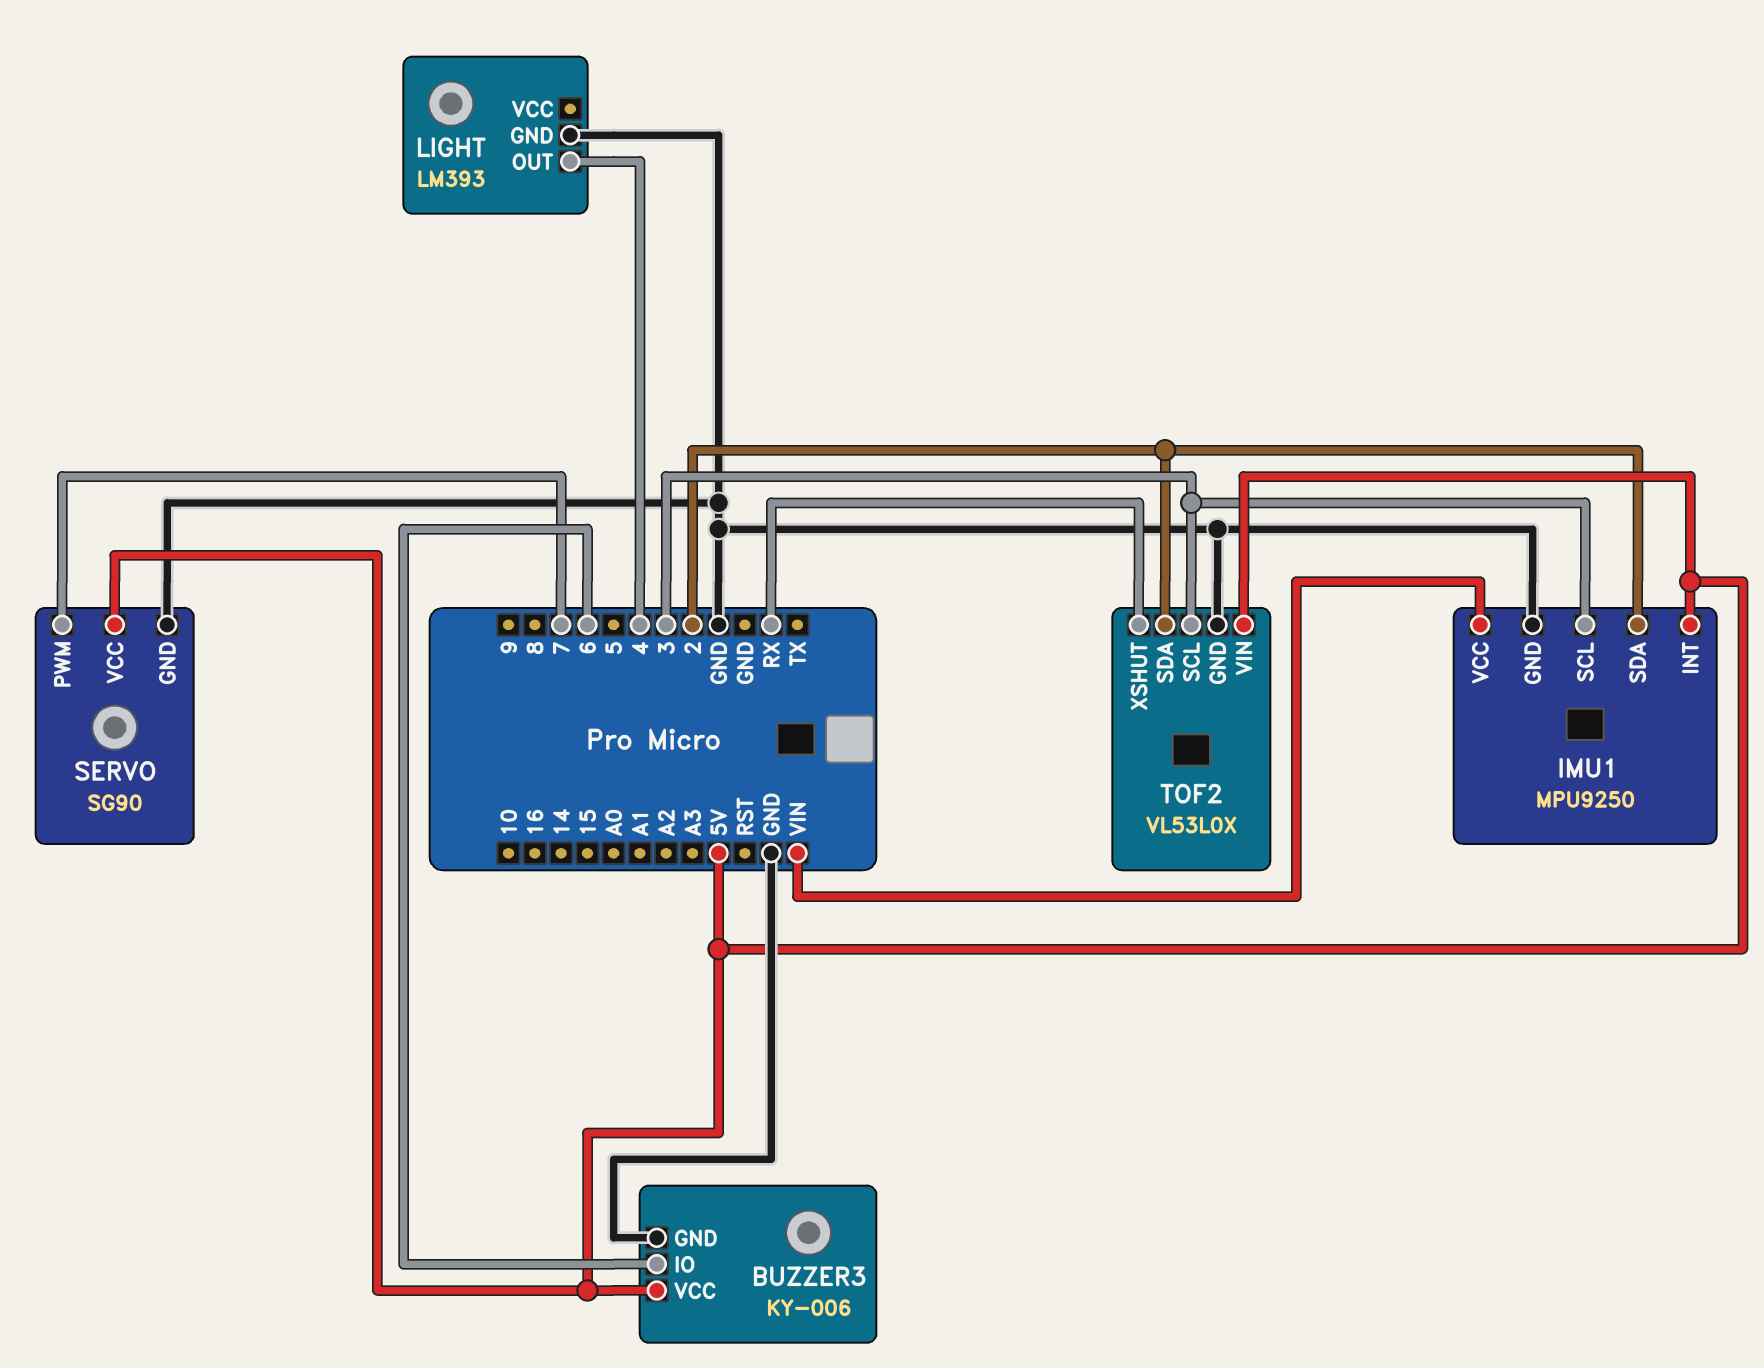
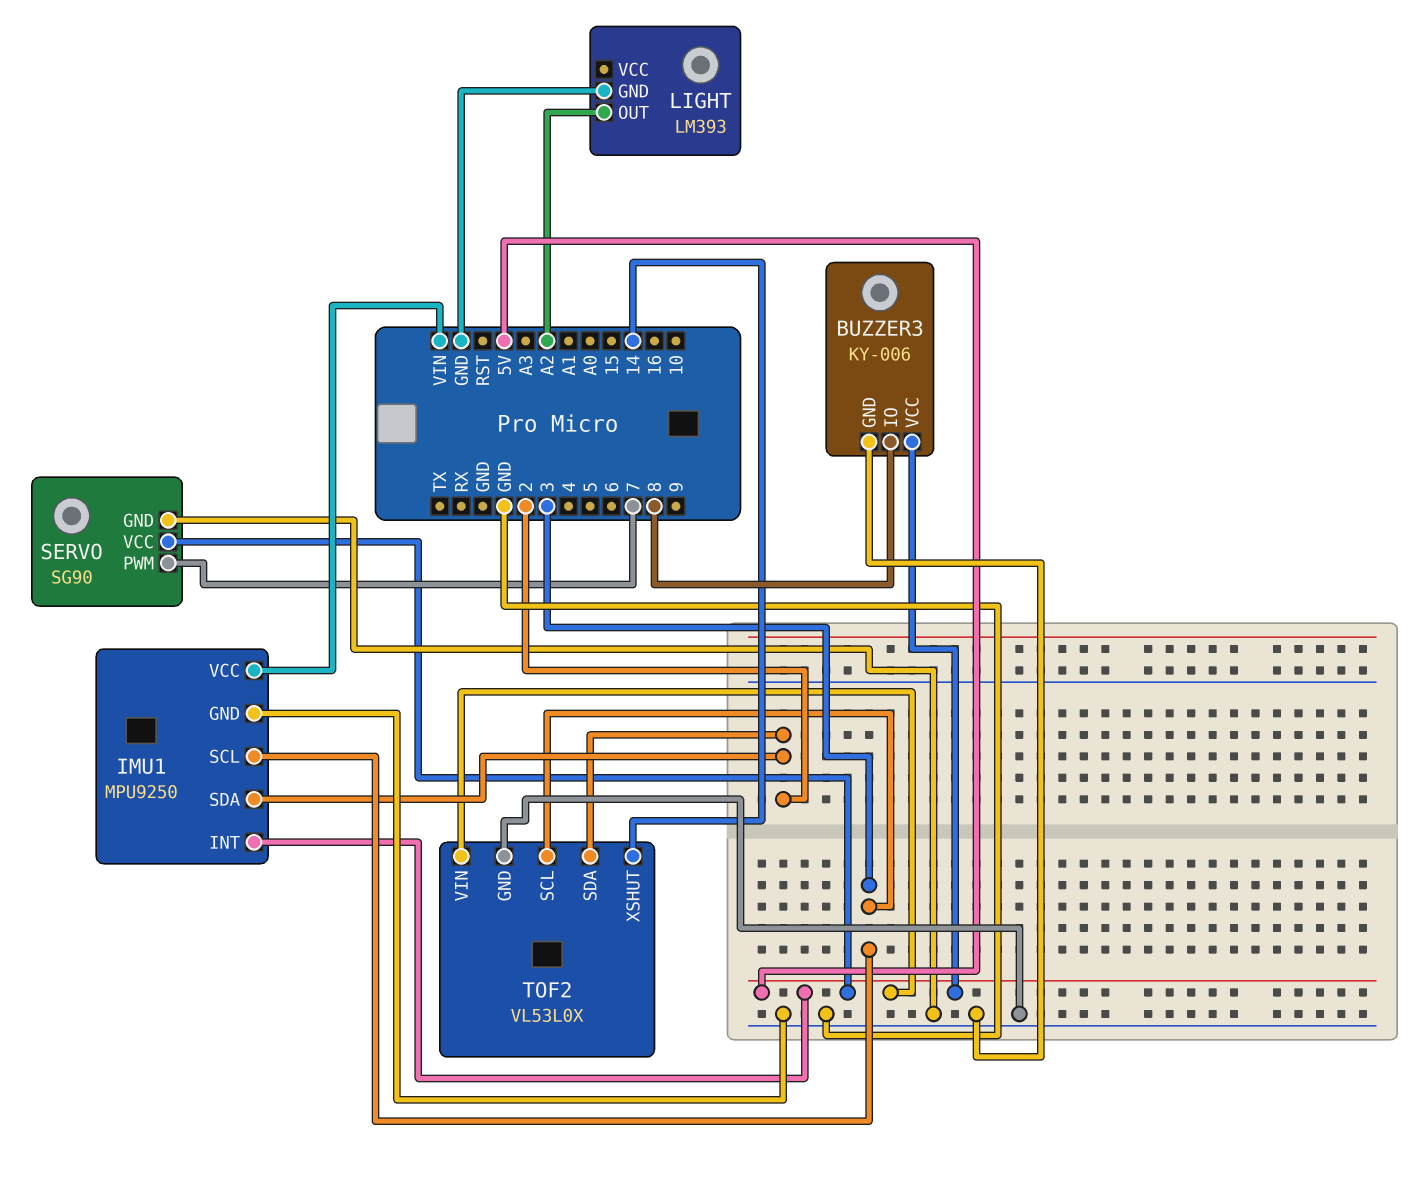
BUZZER3 pin IO: 6 -> 8
LIGHT pin OUT: 4 -> A2
TOF2 pin XSHUT: RX -> 14

